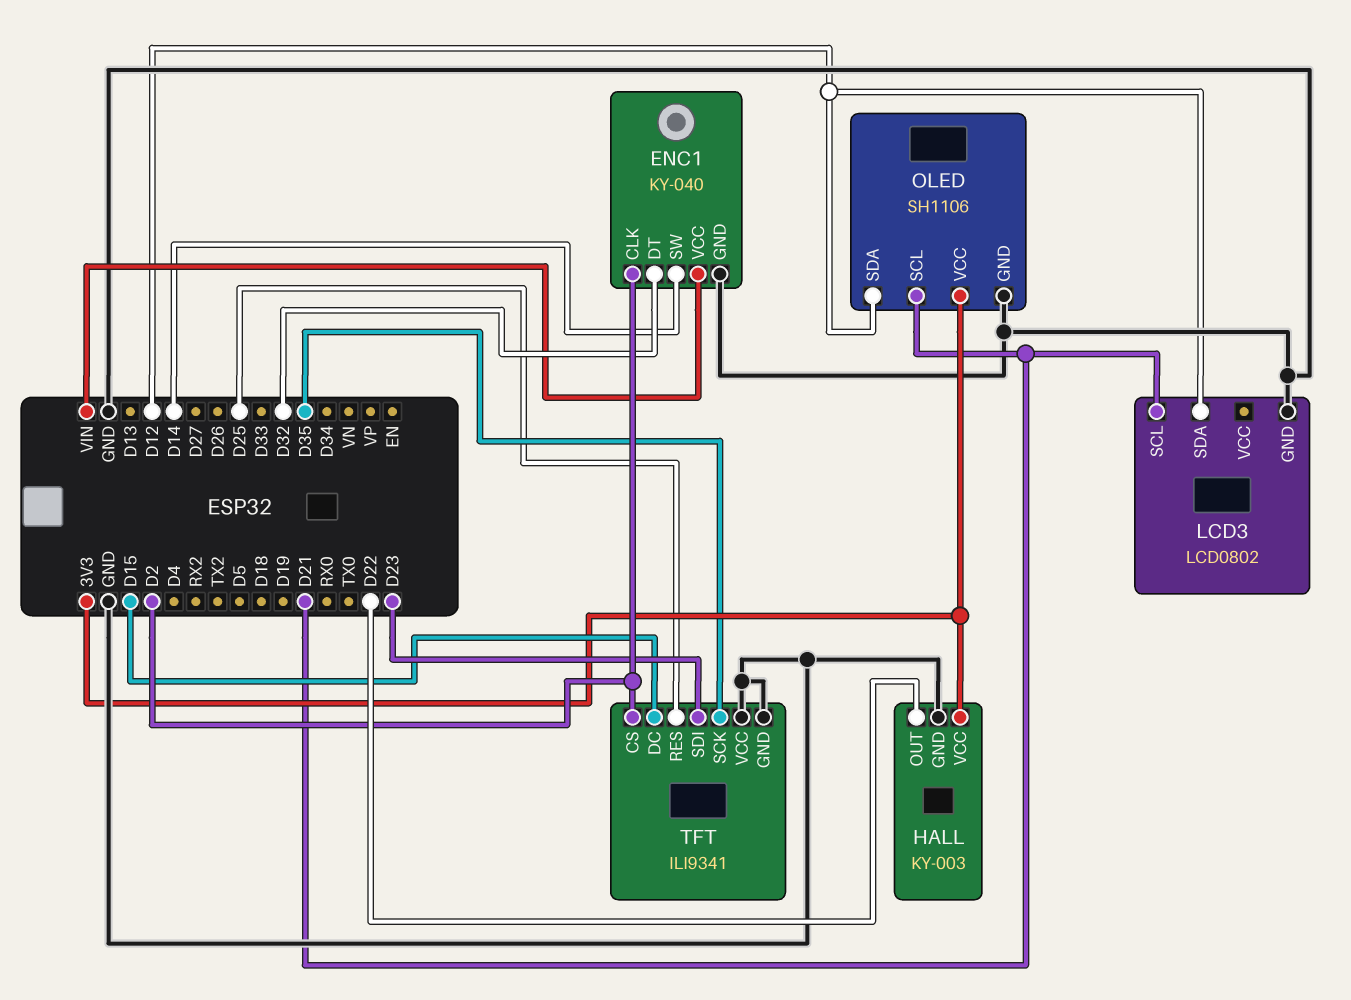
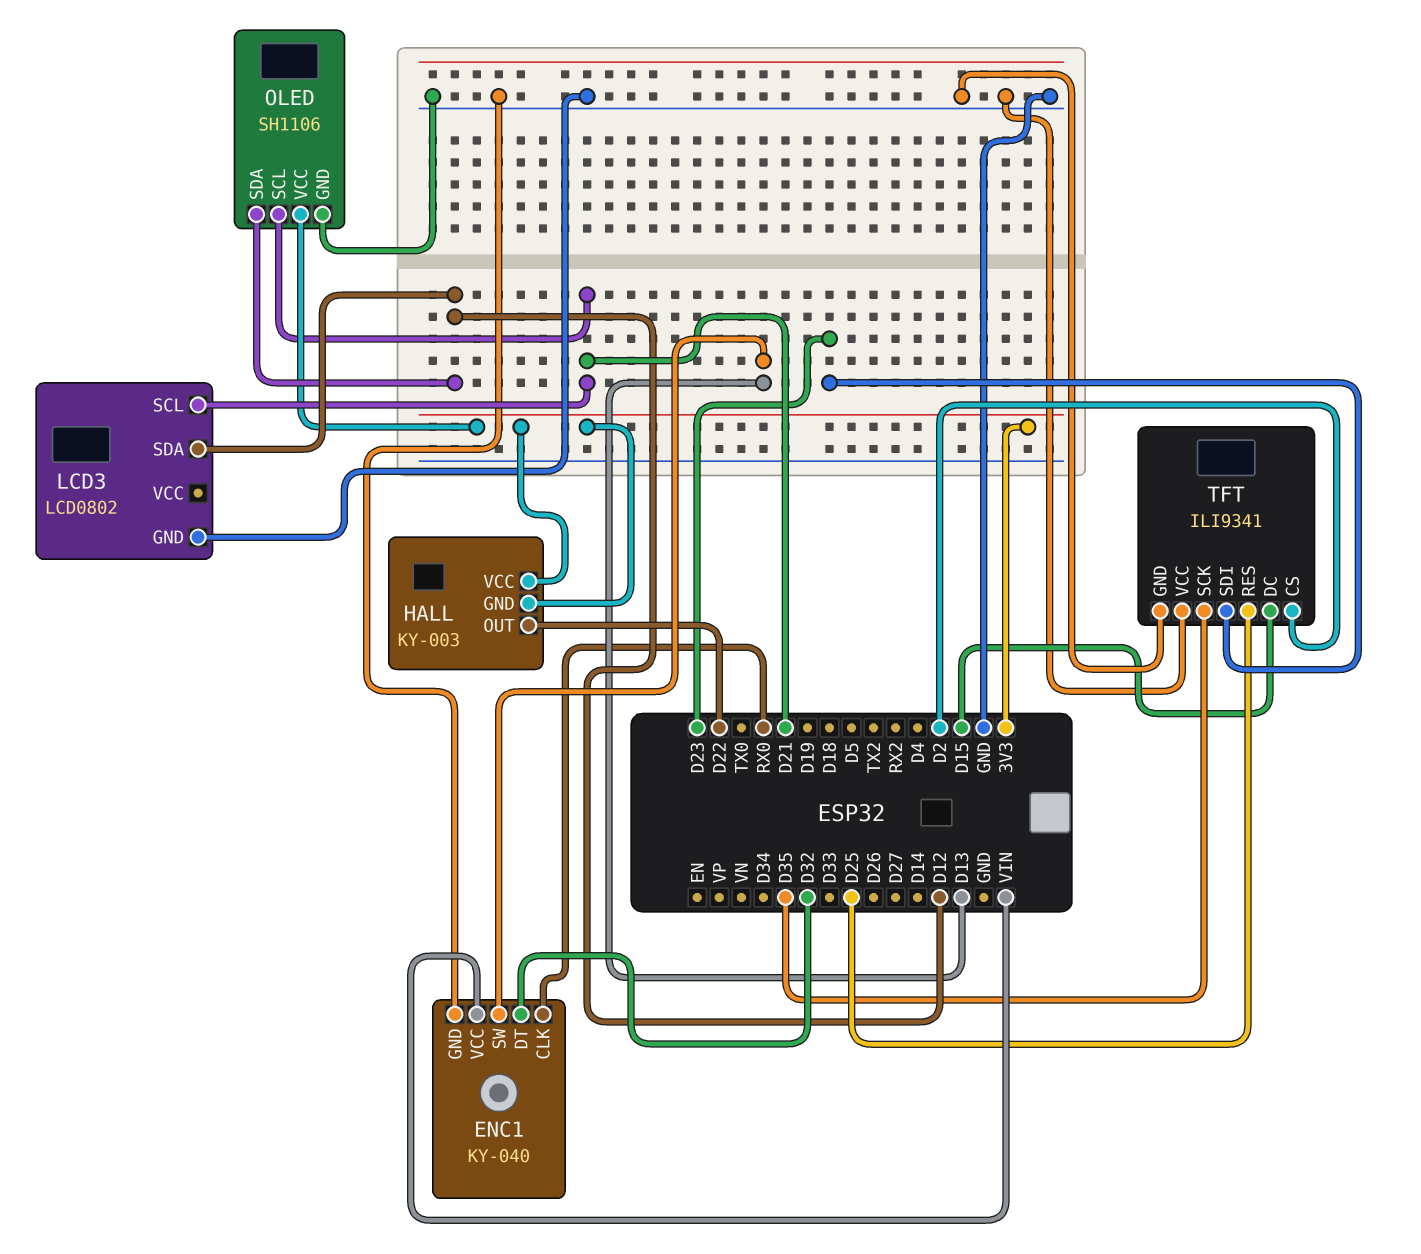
ENC1 pin CLK: D2 -> RX0
ENC1 pin SW: D14 -> D13
HALL pin GND: GND -> 3V3

